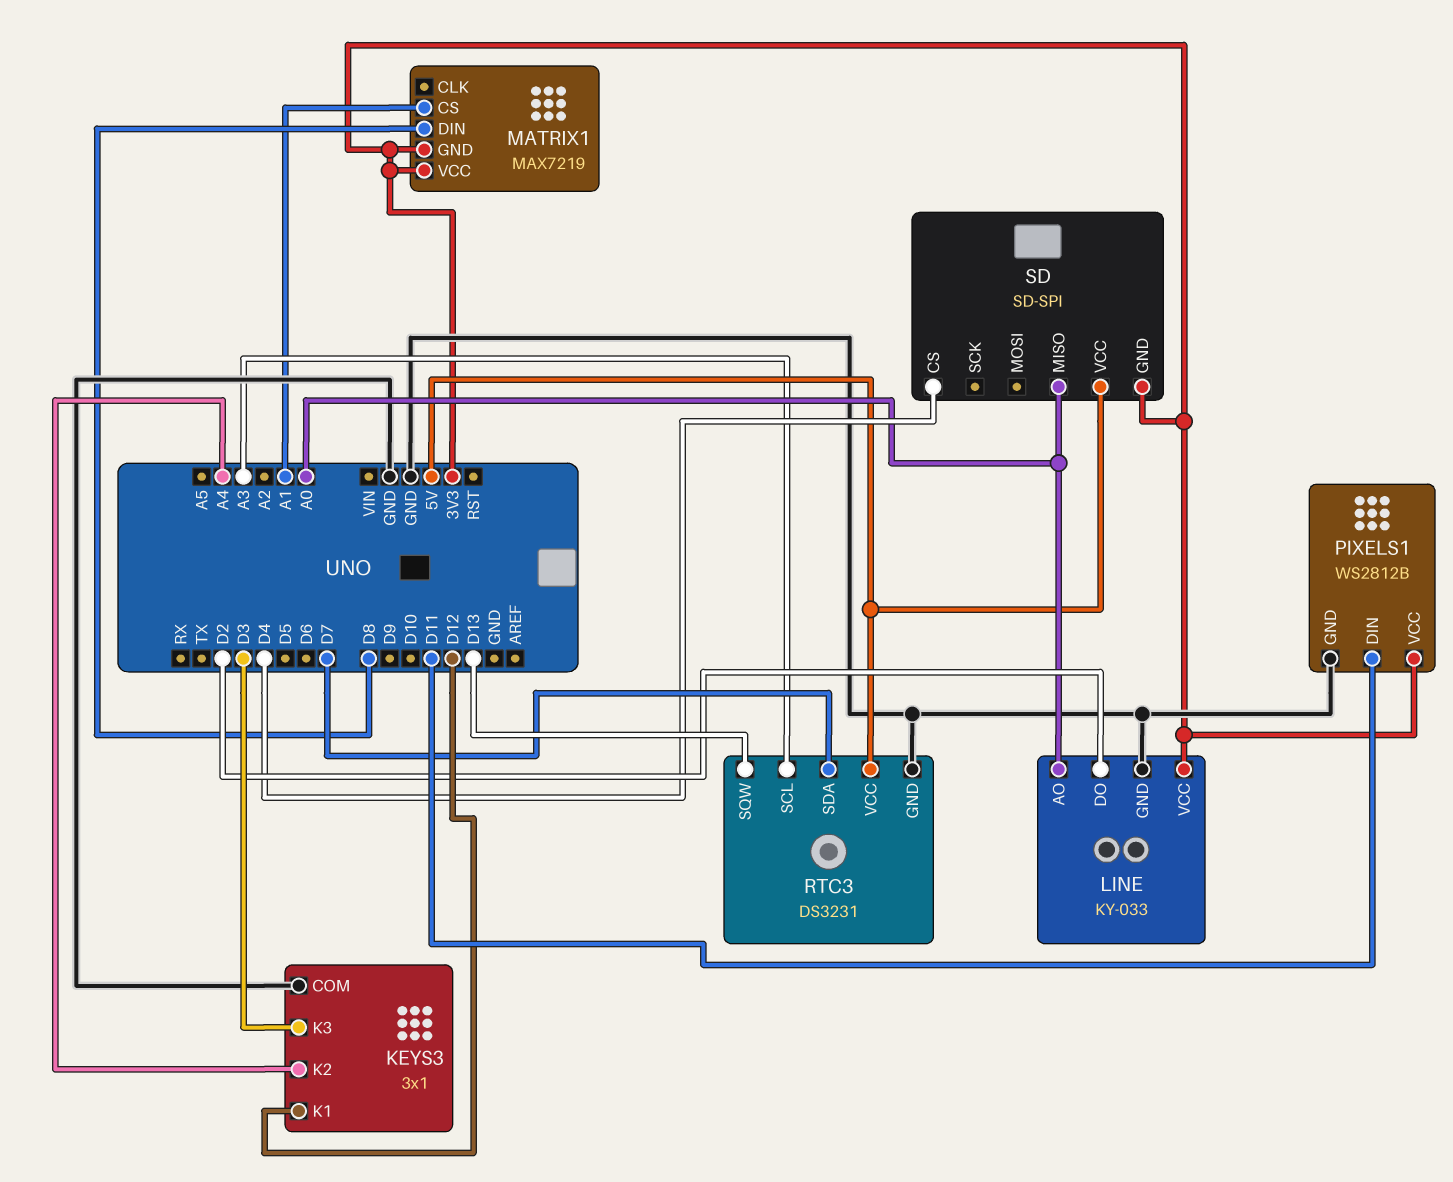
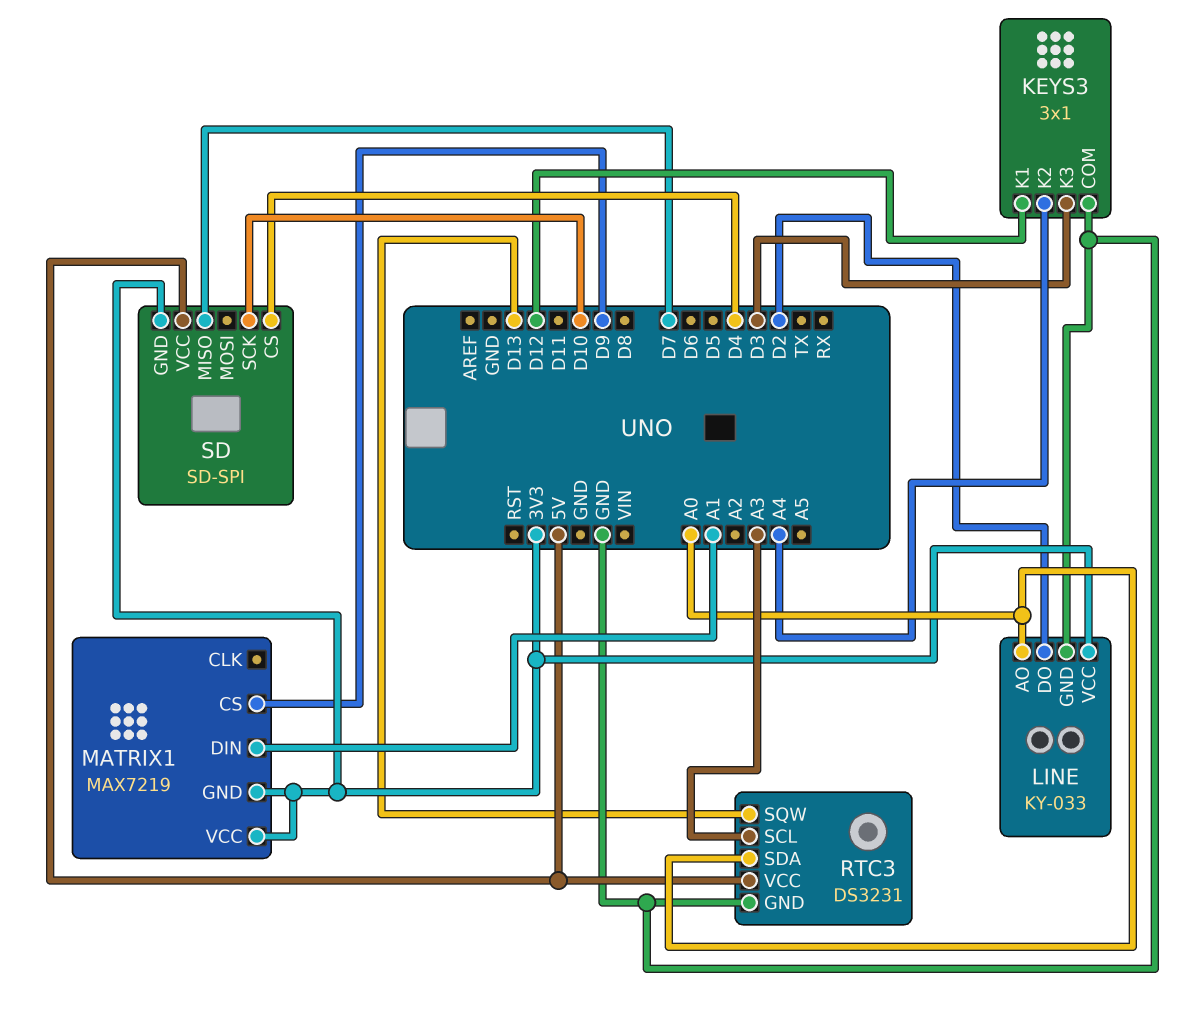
MATRIX1 pin CS: A1 -> D9
MATRIX1 pin DIN: D8 -> A1
PIXELS1: WS2812B -> none
PIXELS1 pin DIN: D11 -> none
PIXELS1 pin GND: GND -> none
PIXELS1 pin VCC: 3V3 -> none
RTC3 pin SDA: D7 -> A0
SD pin MISO: A0 -> D7
SD pin SCK: none -> D10

